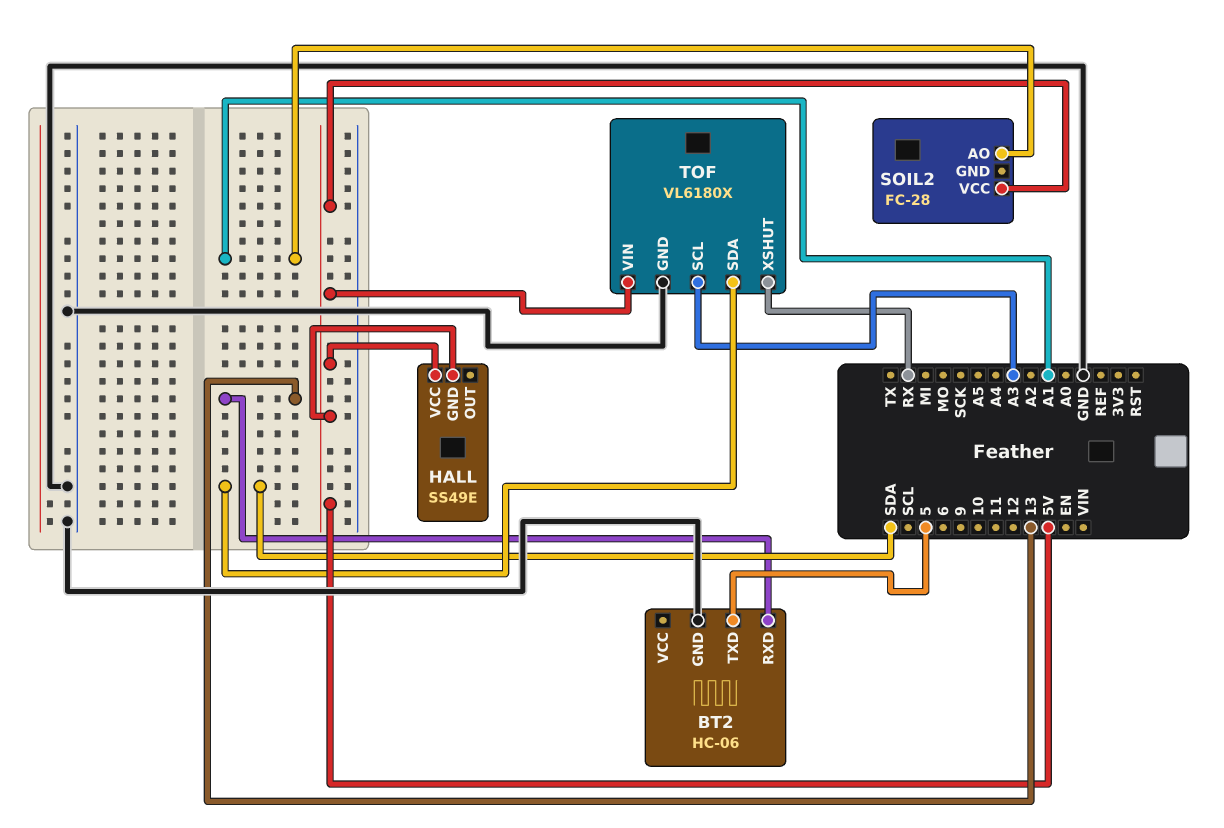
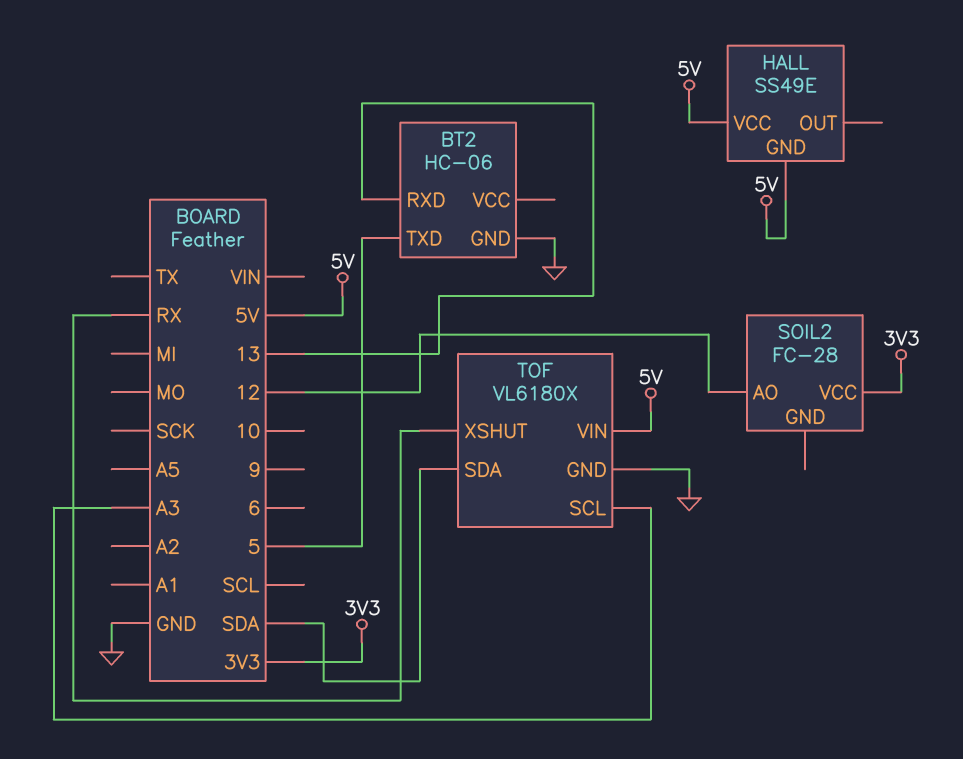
SOIL2 pin AO: A1 -> 12
SOIL2 pin VCC: 5V -> 3V3

